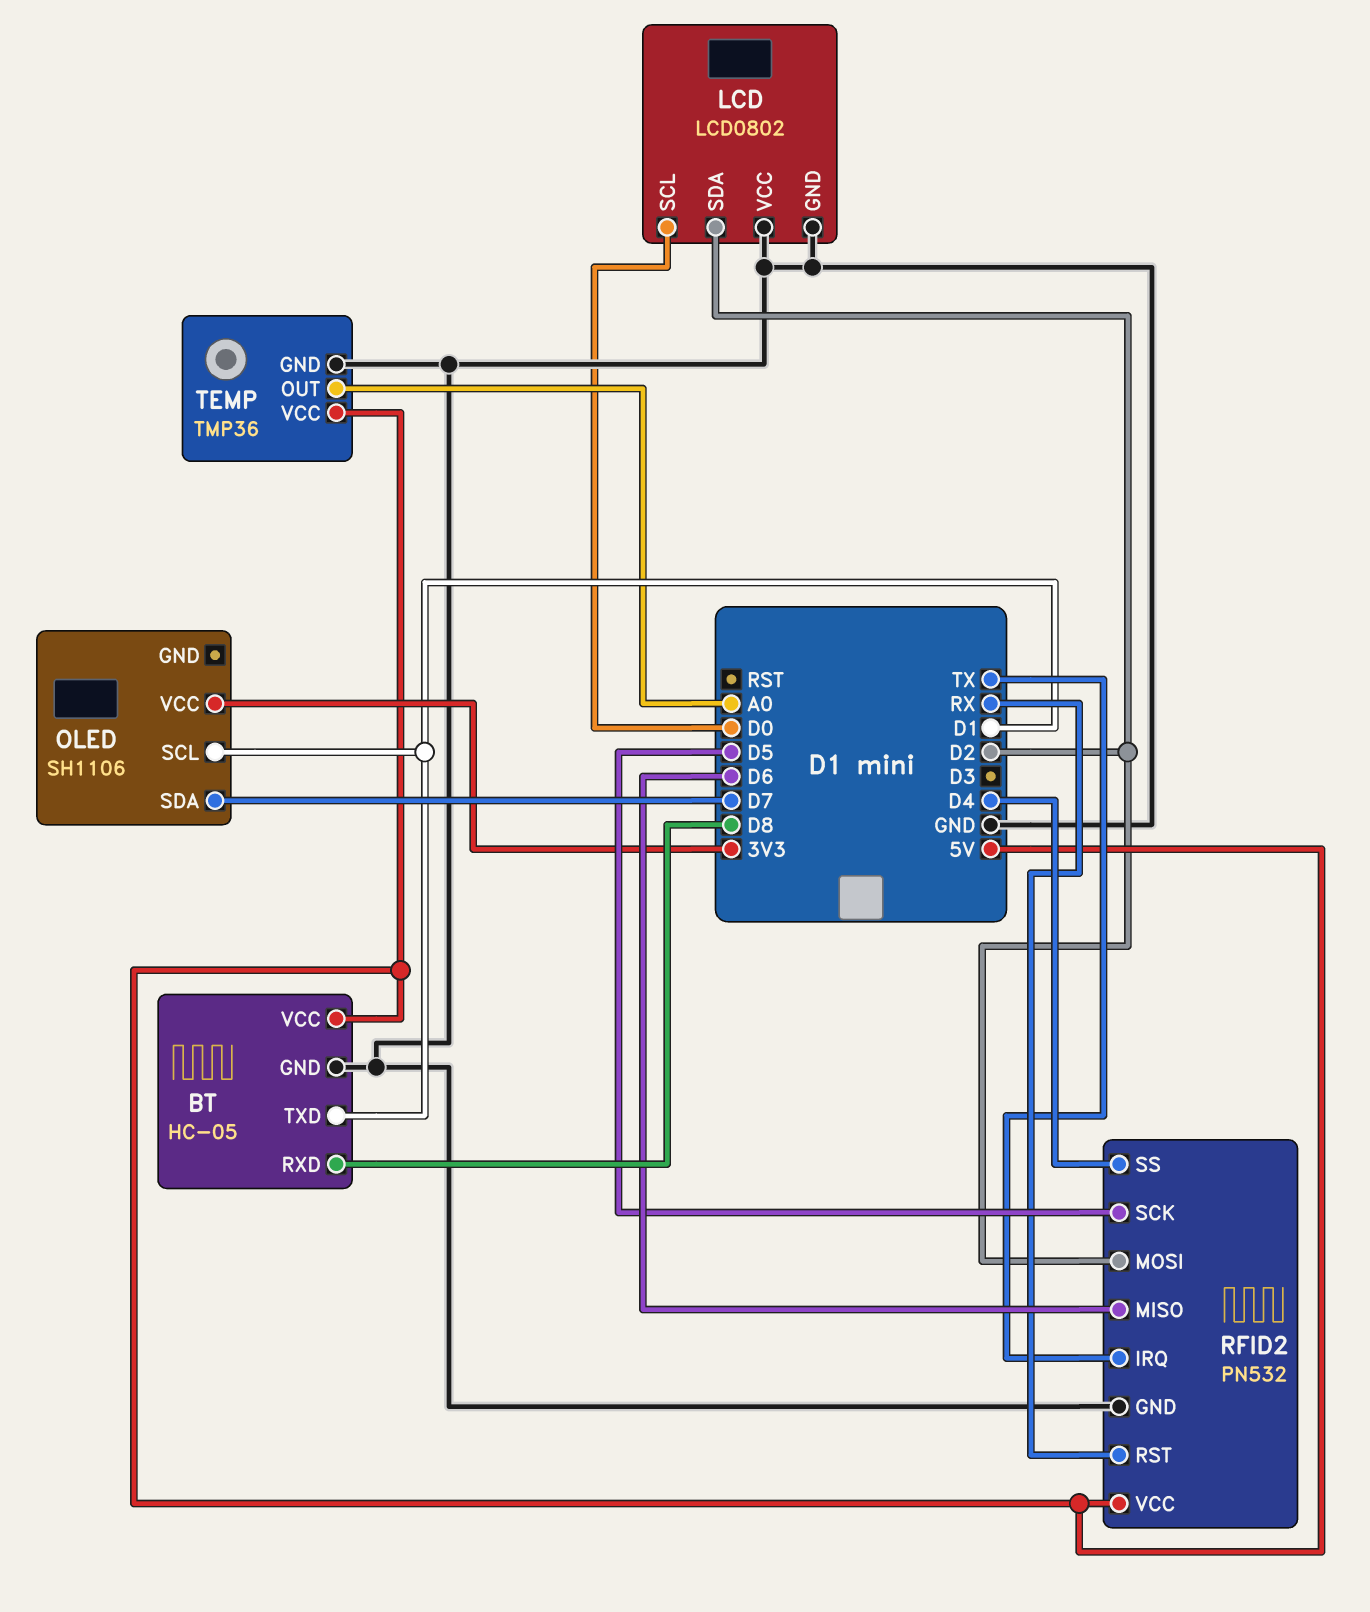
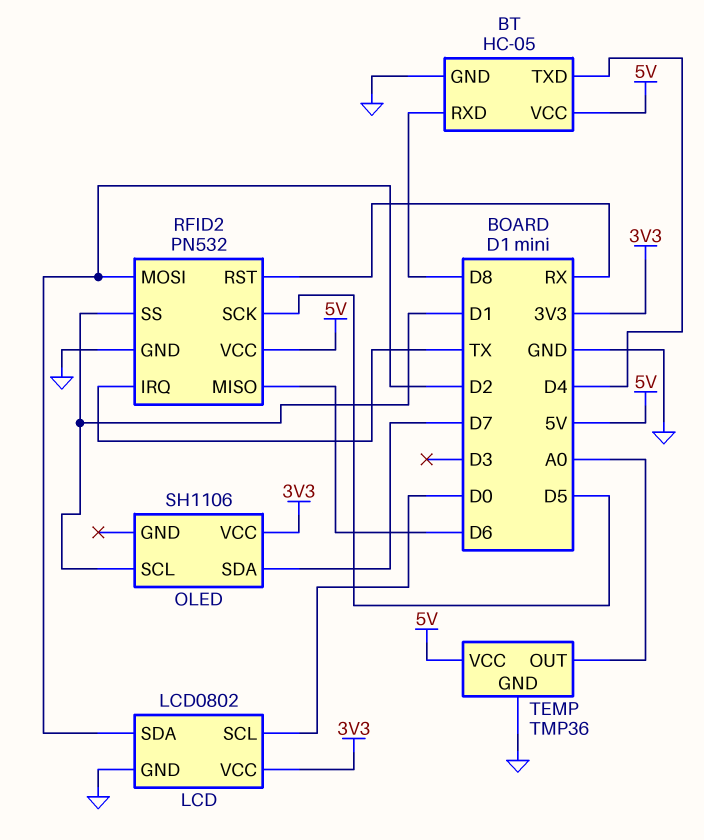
BT pin TXD: D1 -> D4
LCD pin VCC: GND -> 3V3
RFID2 pin SS: D4 -> D1

